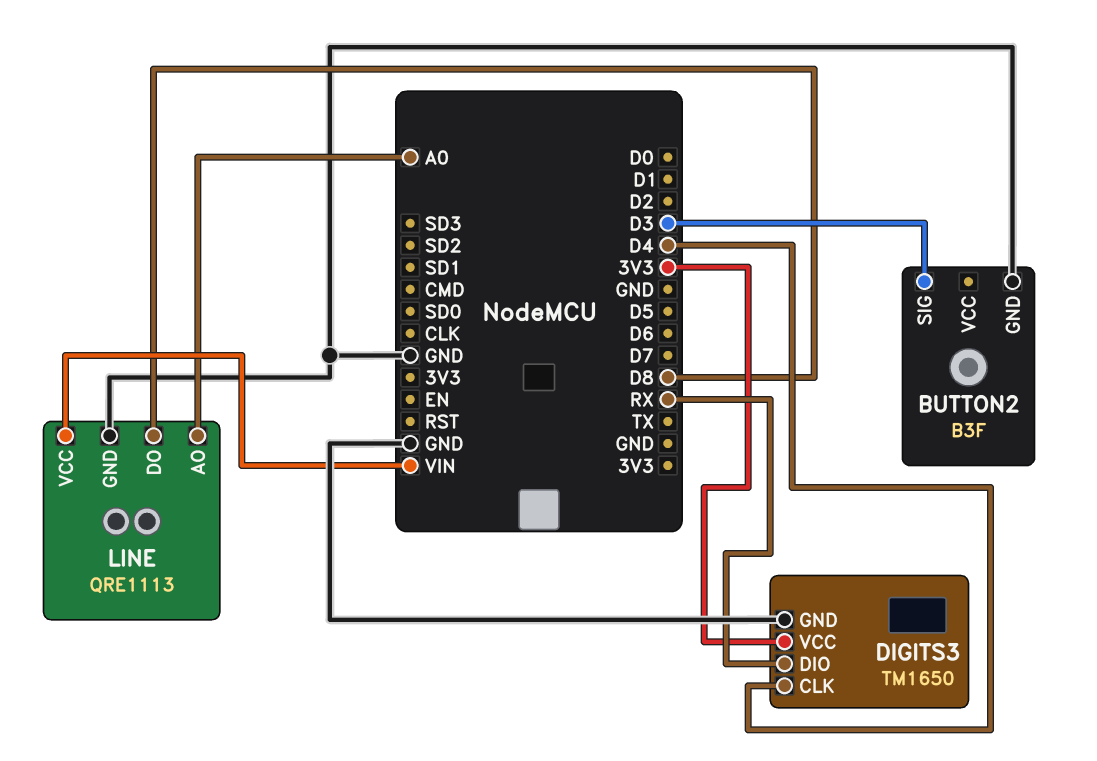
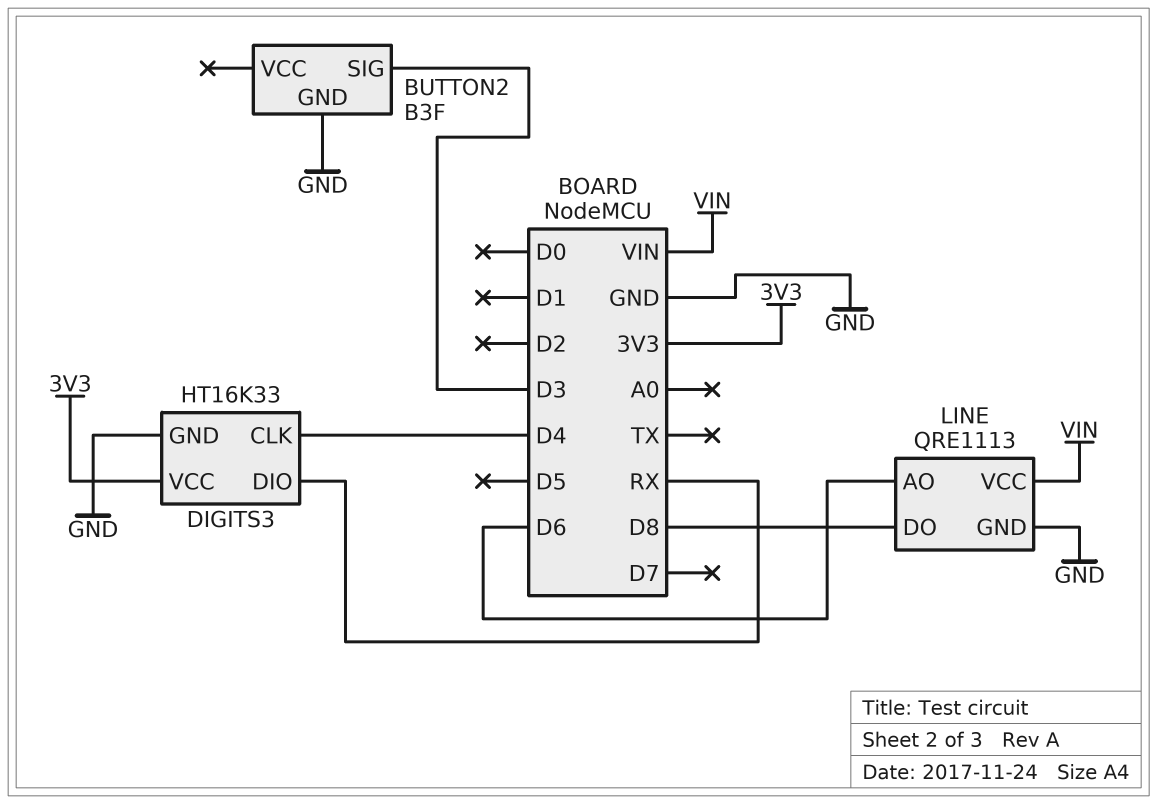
DIGITS3: TM1650 -> HT16K33
LINE pin AO: A0 -> D6

